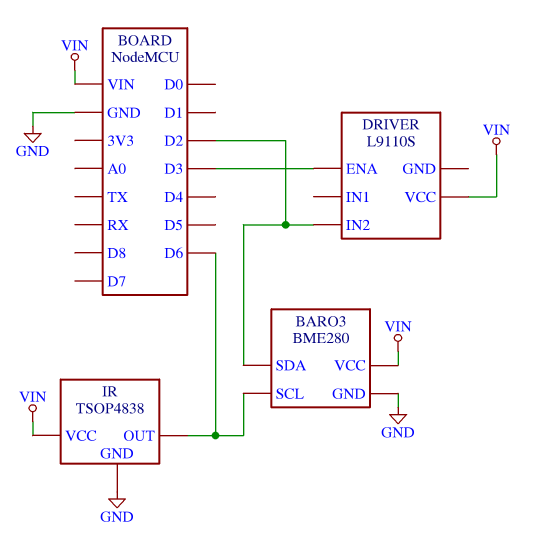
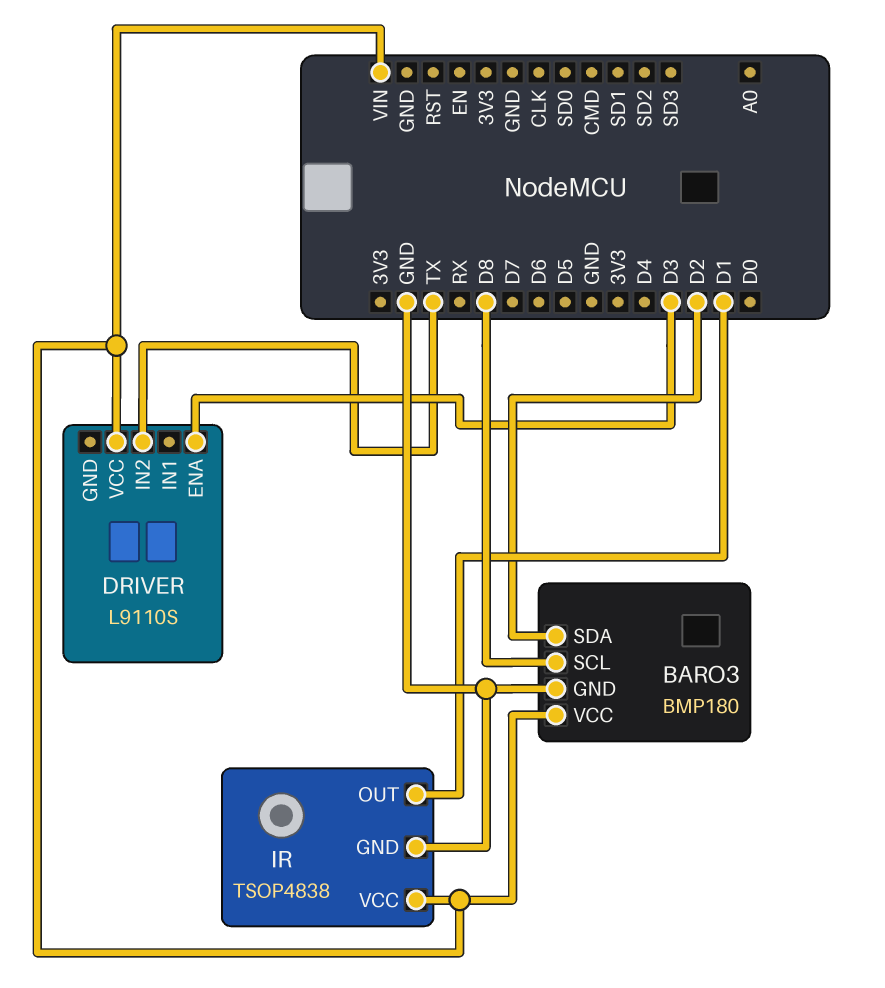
BARO3: BME280 -> BMP180
BARO3 pin SCL: D6 -> D8
DRIVER pin IN2: D2 -> TX
IR pin OUT: D6 -> D1

